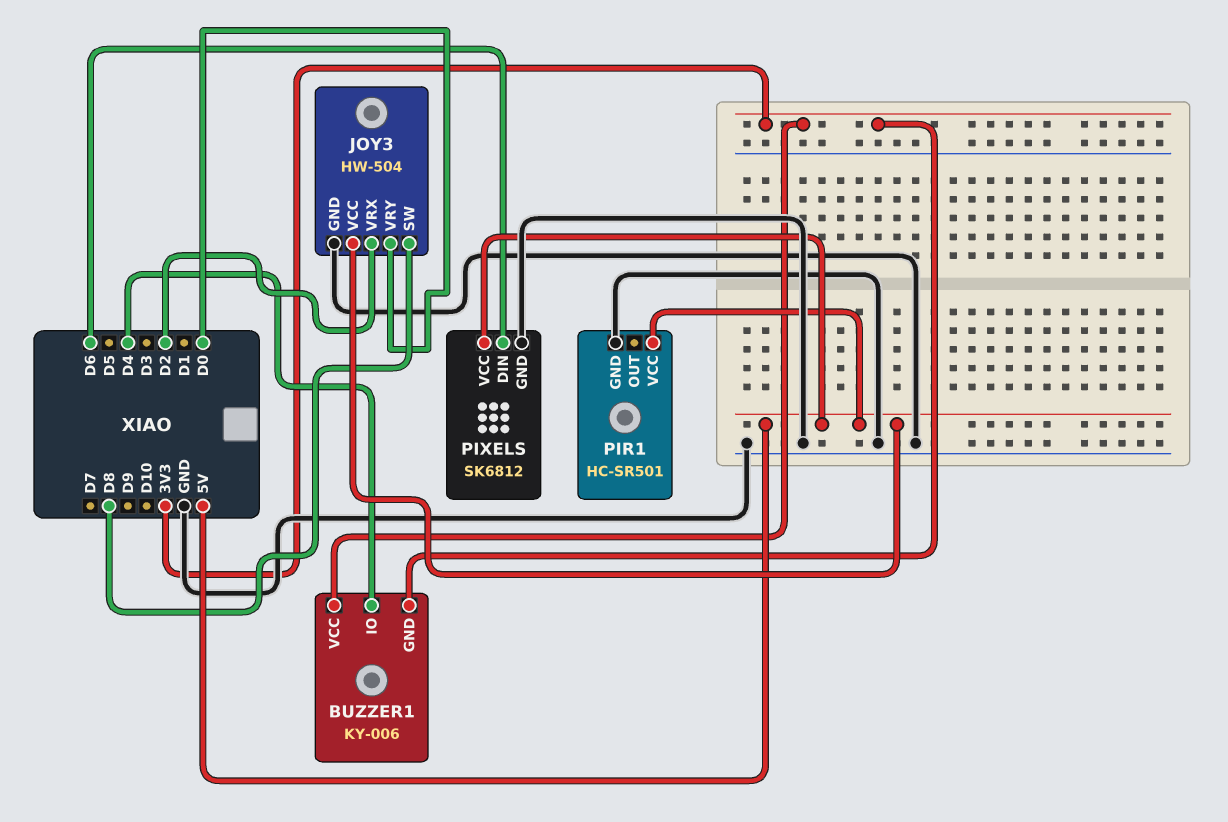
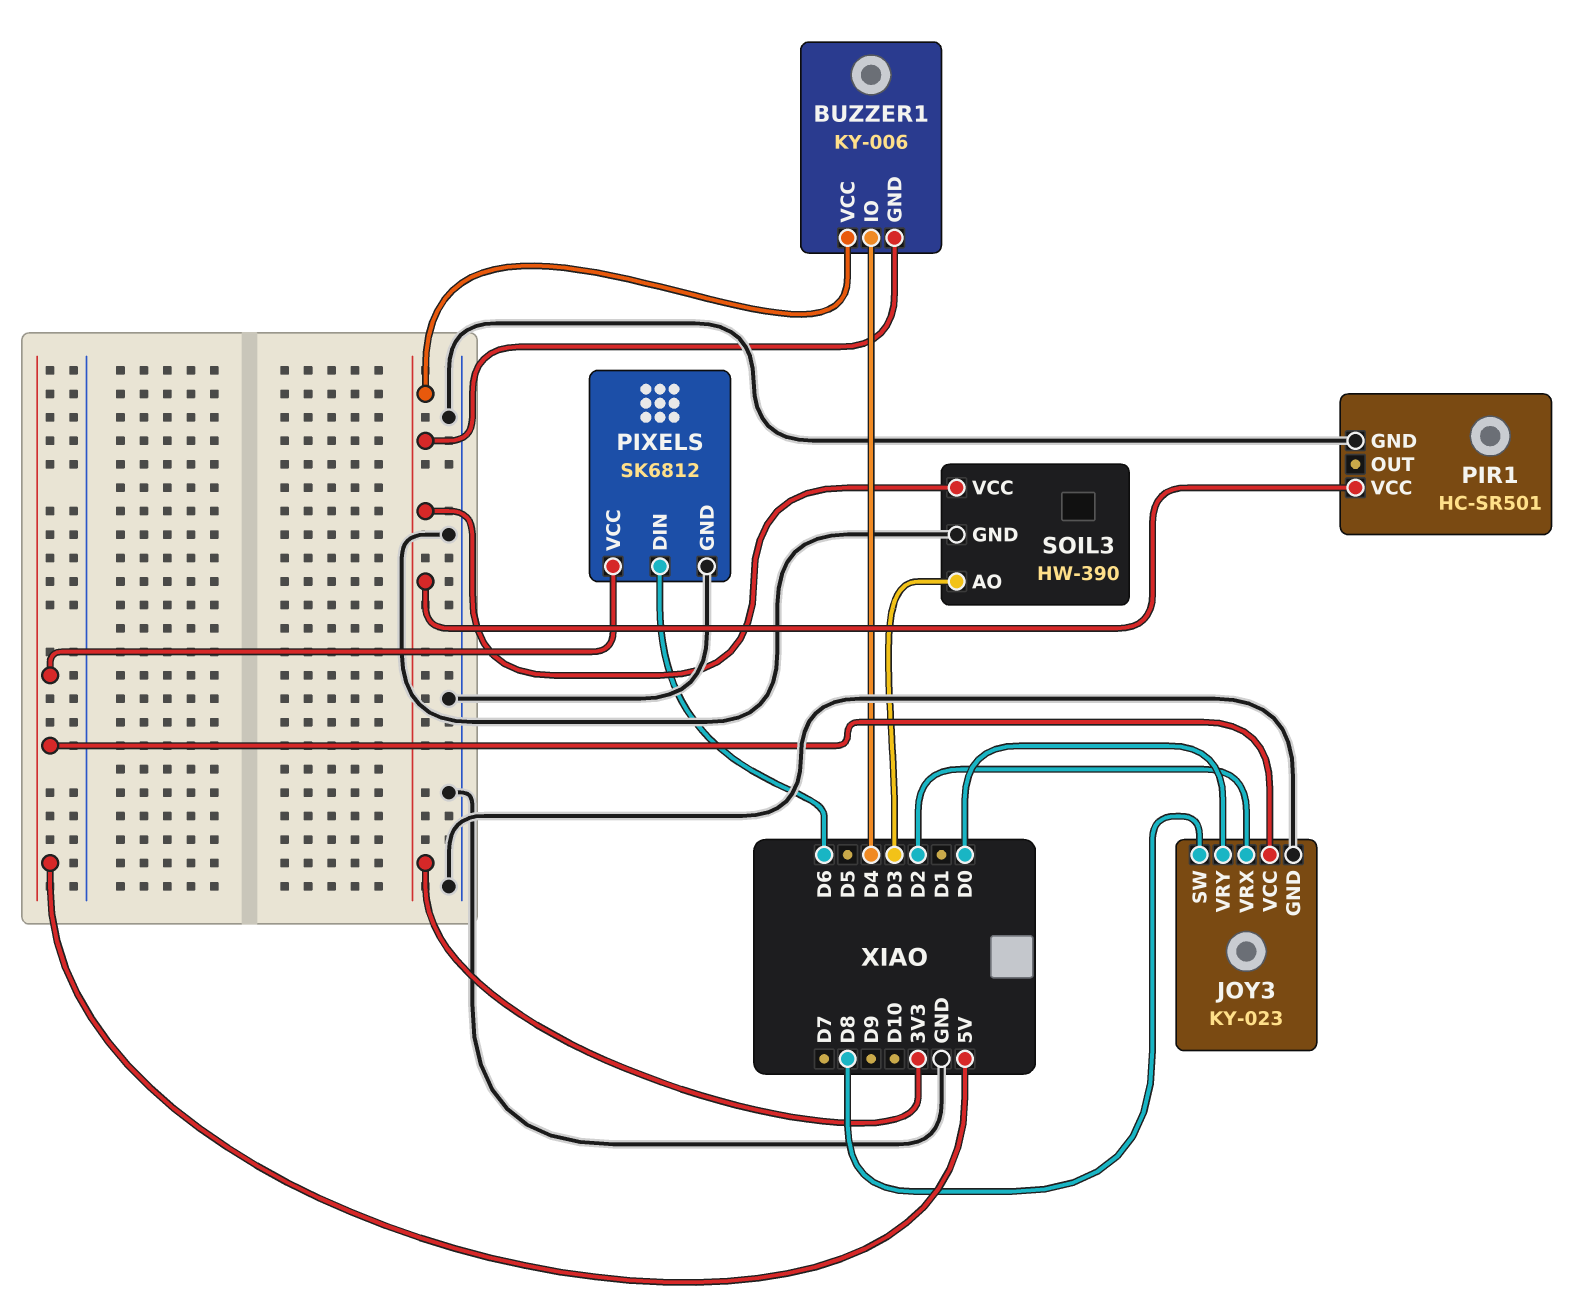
JOY3: HW-504 -> KY-023
PIR1 pin VCC: 5V -> 3V3
SOIL3: none -> HW-390
SOIL3 pin AO: none -> D3
SOIL3 pin GND: none -> GND
SOIL3 pin VCC: none -> 3V3

